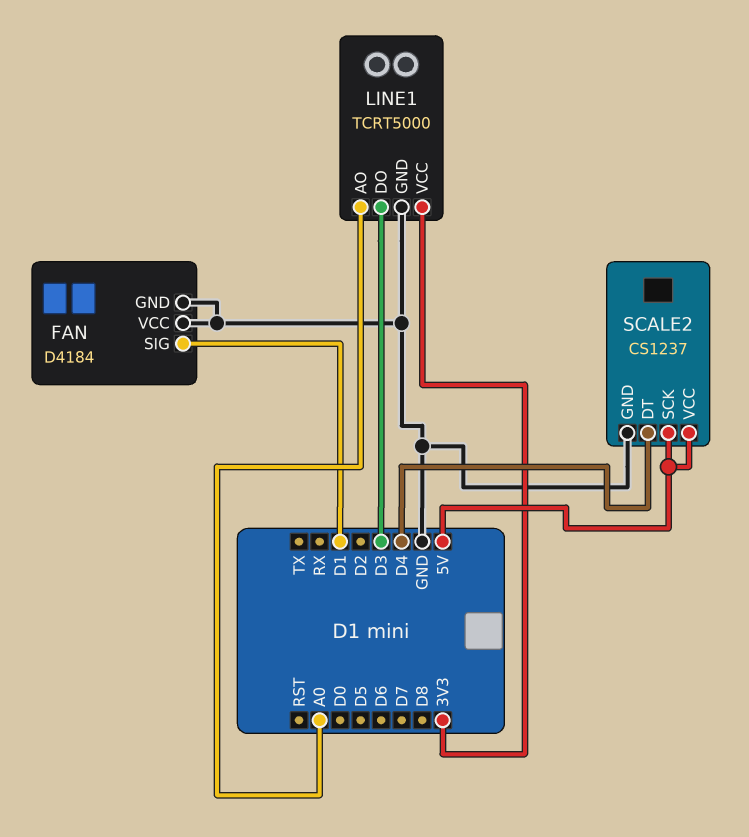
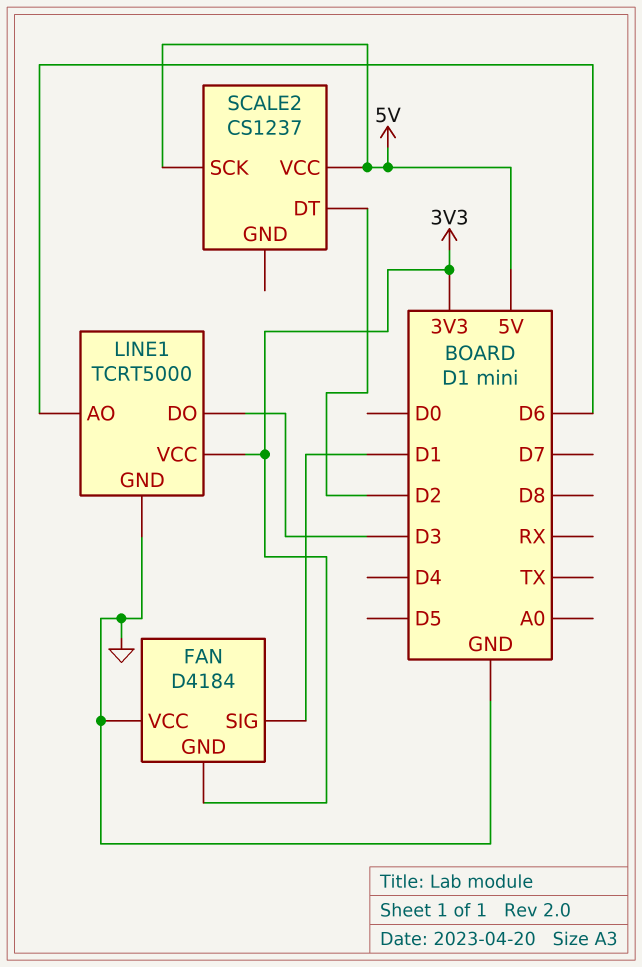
FAN pin GND: GND -> 3V3
LINE1 pin AO: A0 -> D6
SCALE2 pin DT: D4 -> D2
SCALE2 pin GND: GND -> none

